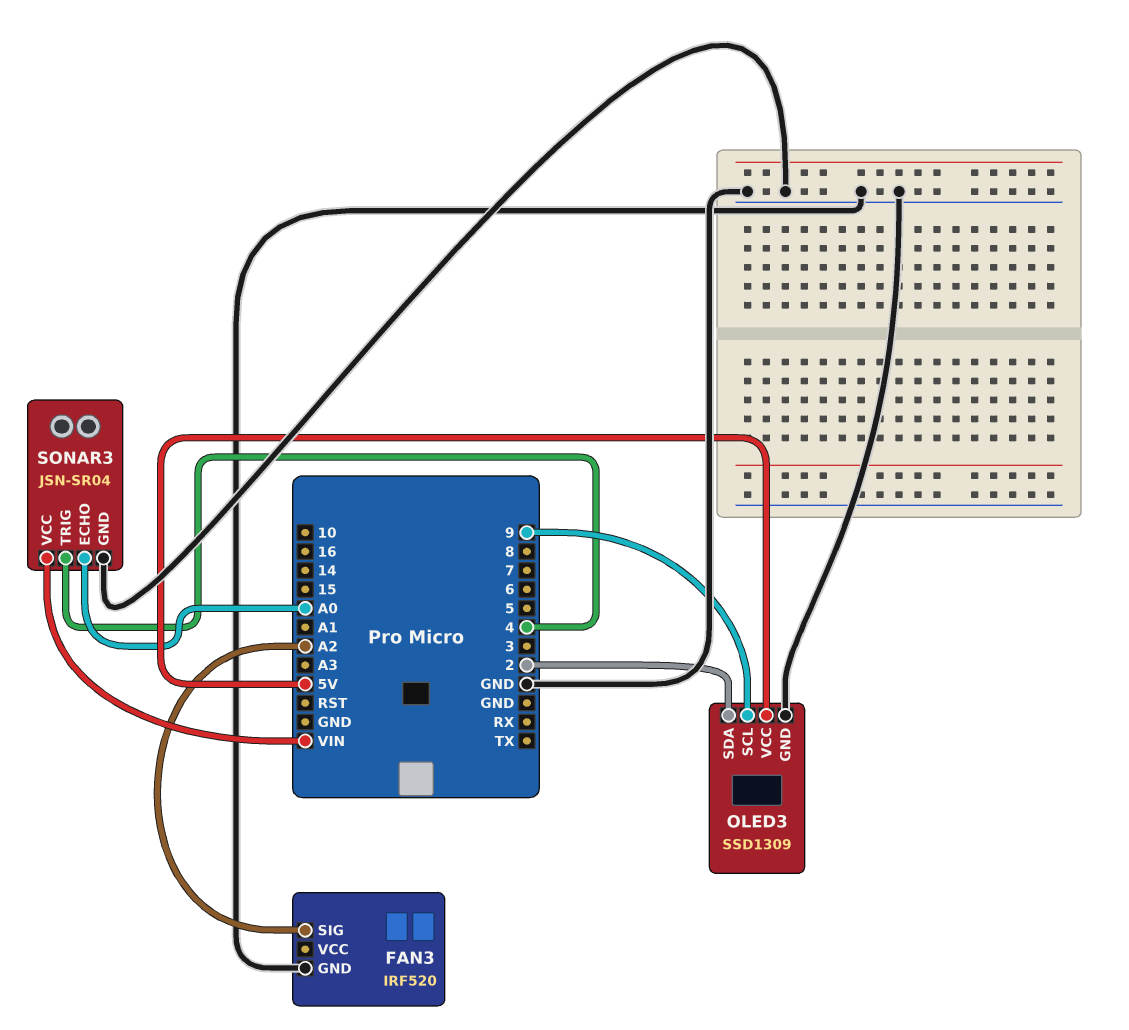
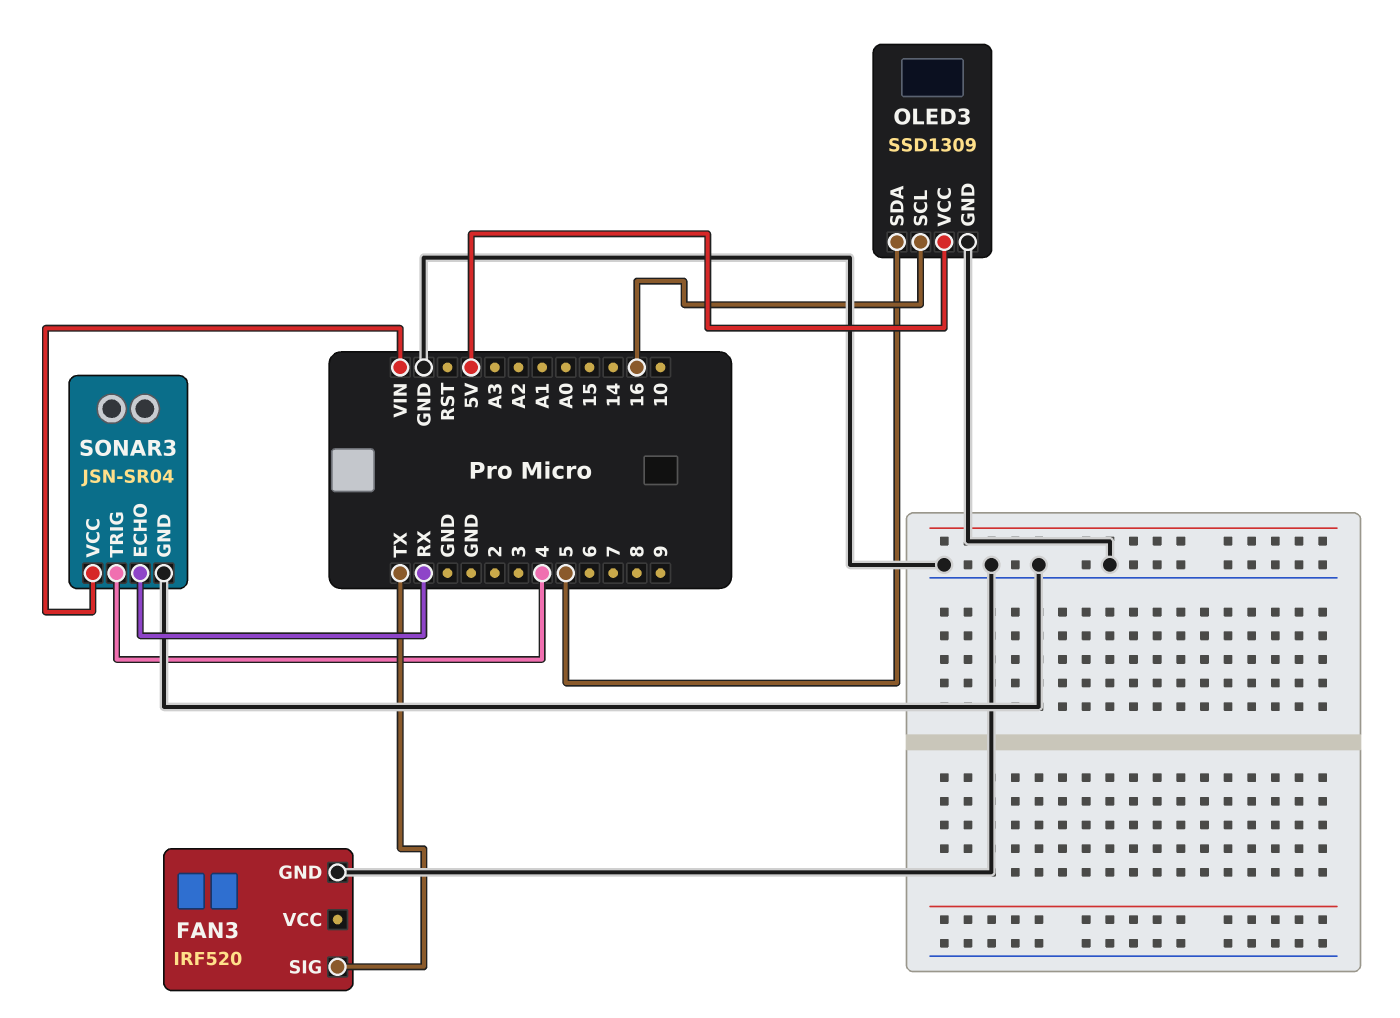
FAN3 pin SIG: A2 -> TX
OLED3 pin SCL: 9 -> 16
OLED3 pin SDA: 2 -> 5
SONAR3 pin ECHO: A0 -> RX

